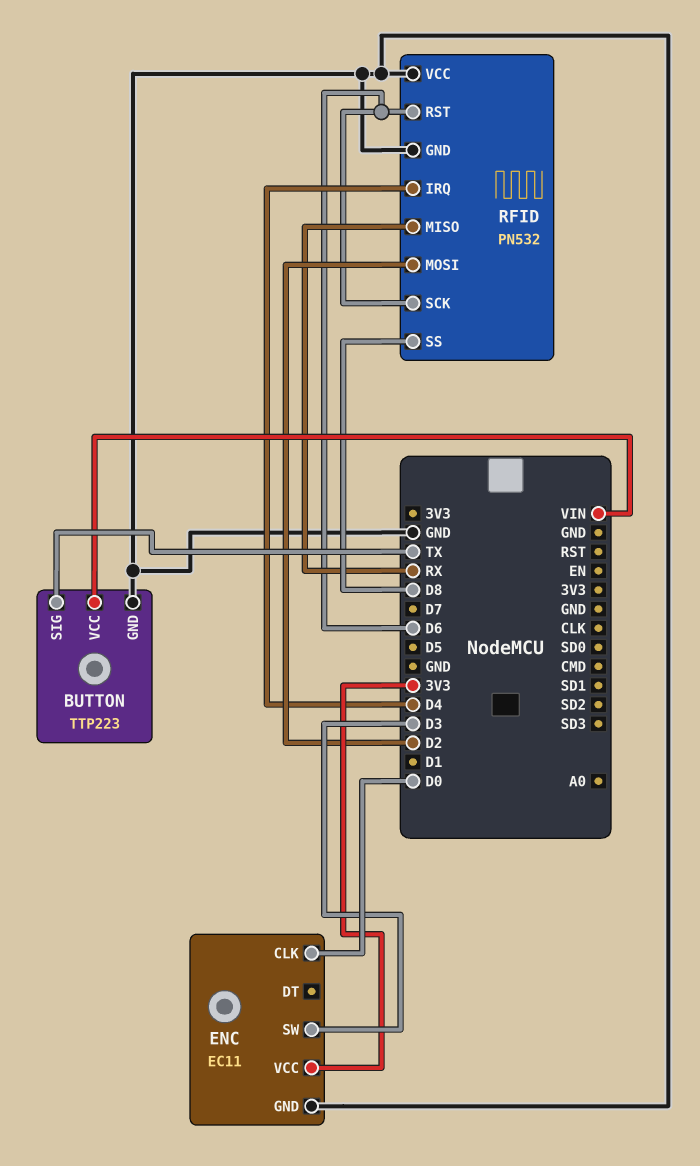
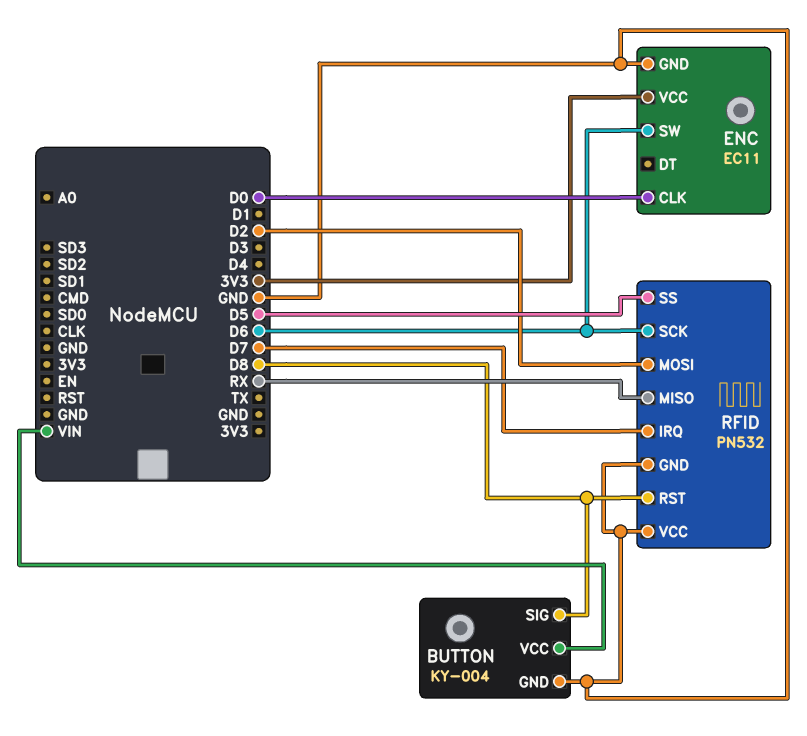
BUTTON: TTP223 -> KY-004
BUTTON pin SIG: TX -> D8
ENC pin SW: D3 -> D6
RFID pin IRQ: D4 -> D7
RFID pin RST: D6 -> D8
RFID pin SS: D8 -> D5

